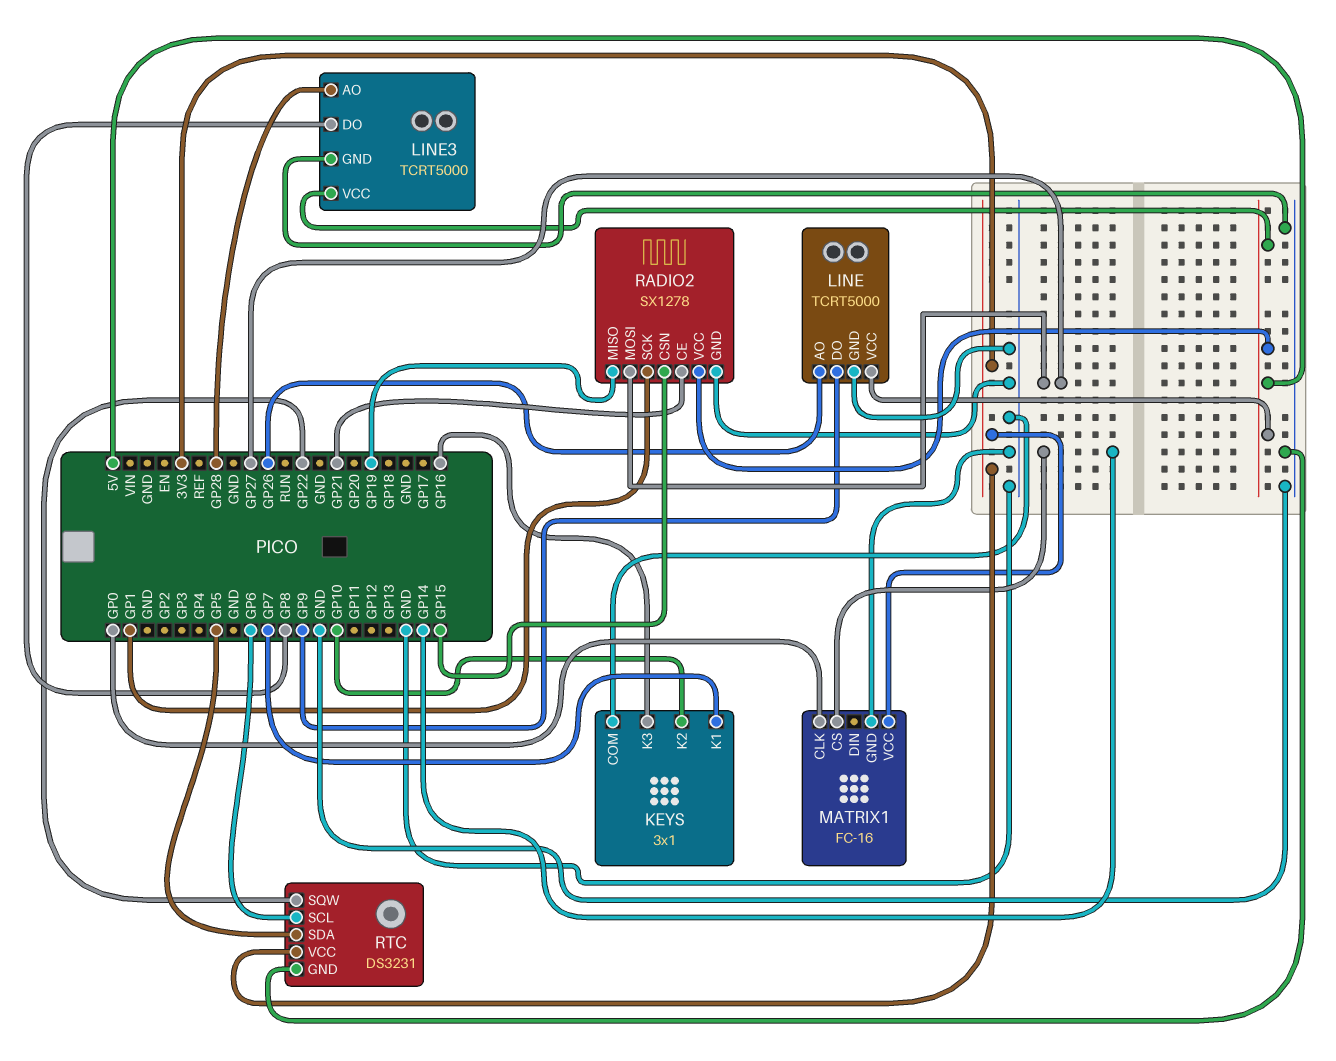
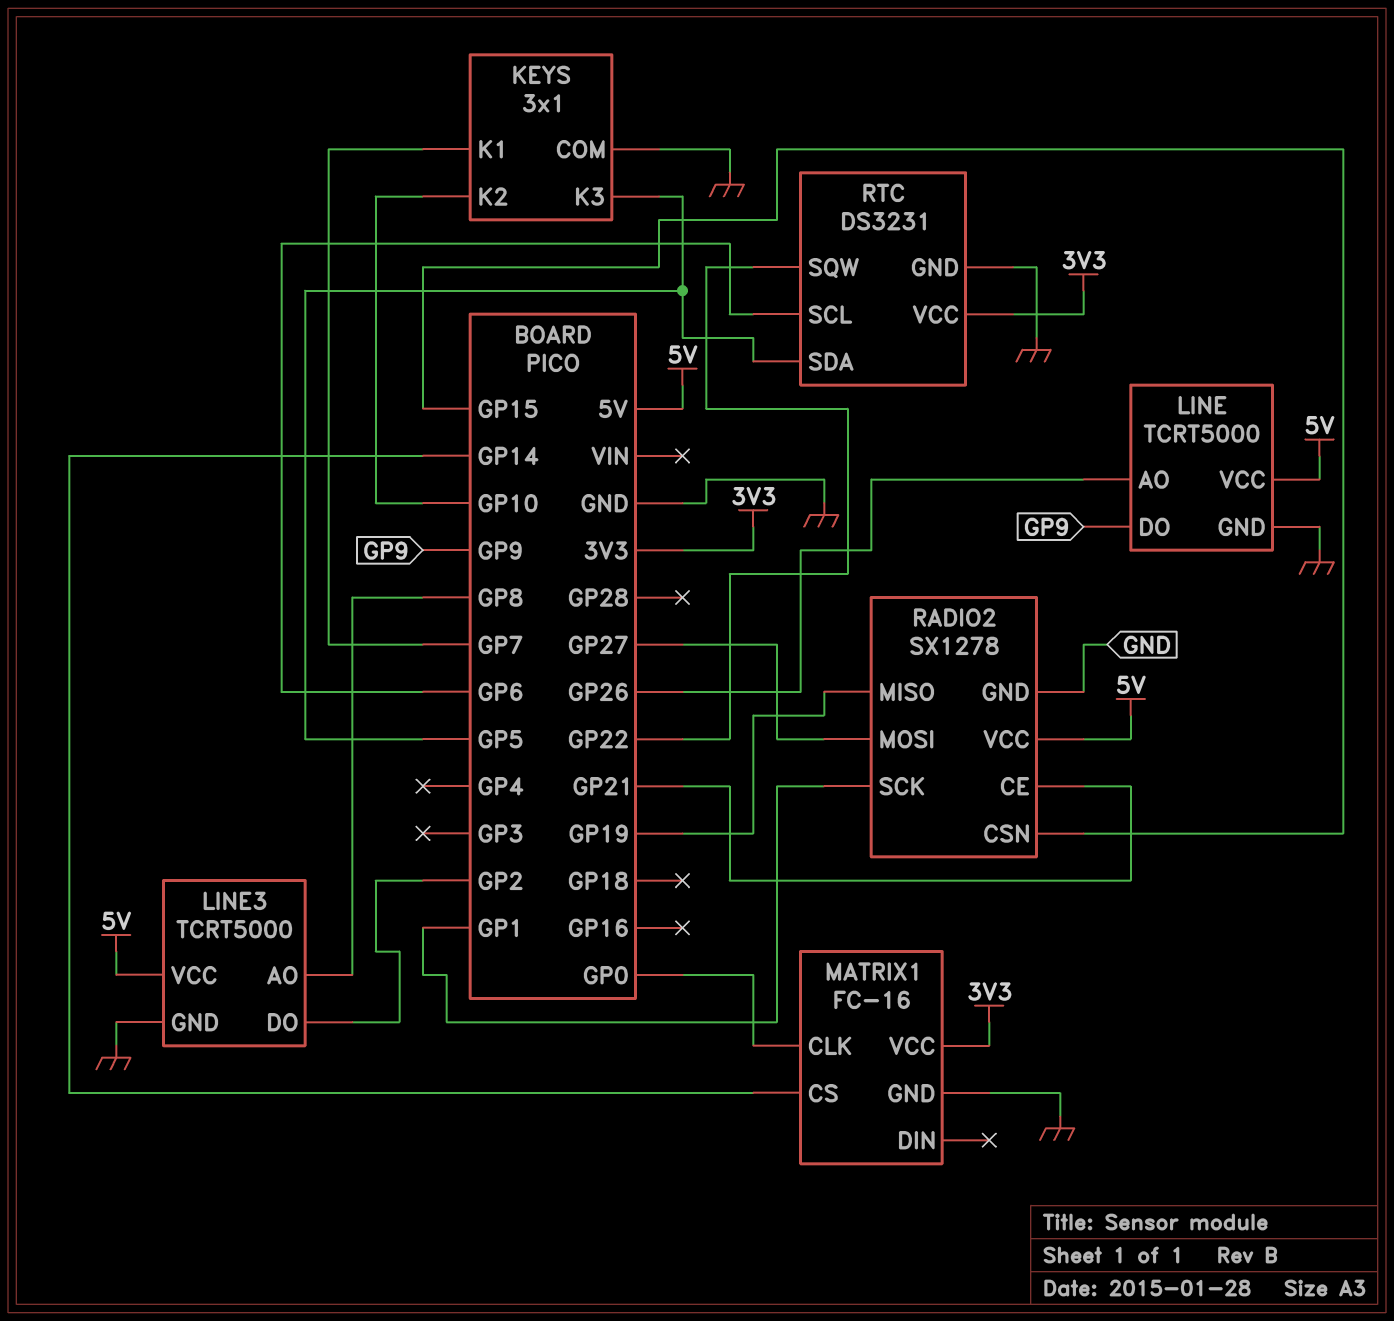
KEYS pin K3: GP16 -> GP5
LINE3 pin AO: GP28 -> GP8
LINE3 pin DO: GP8 -> GP2

